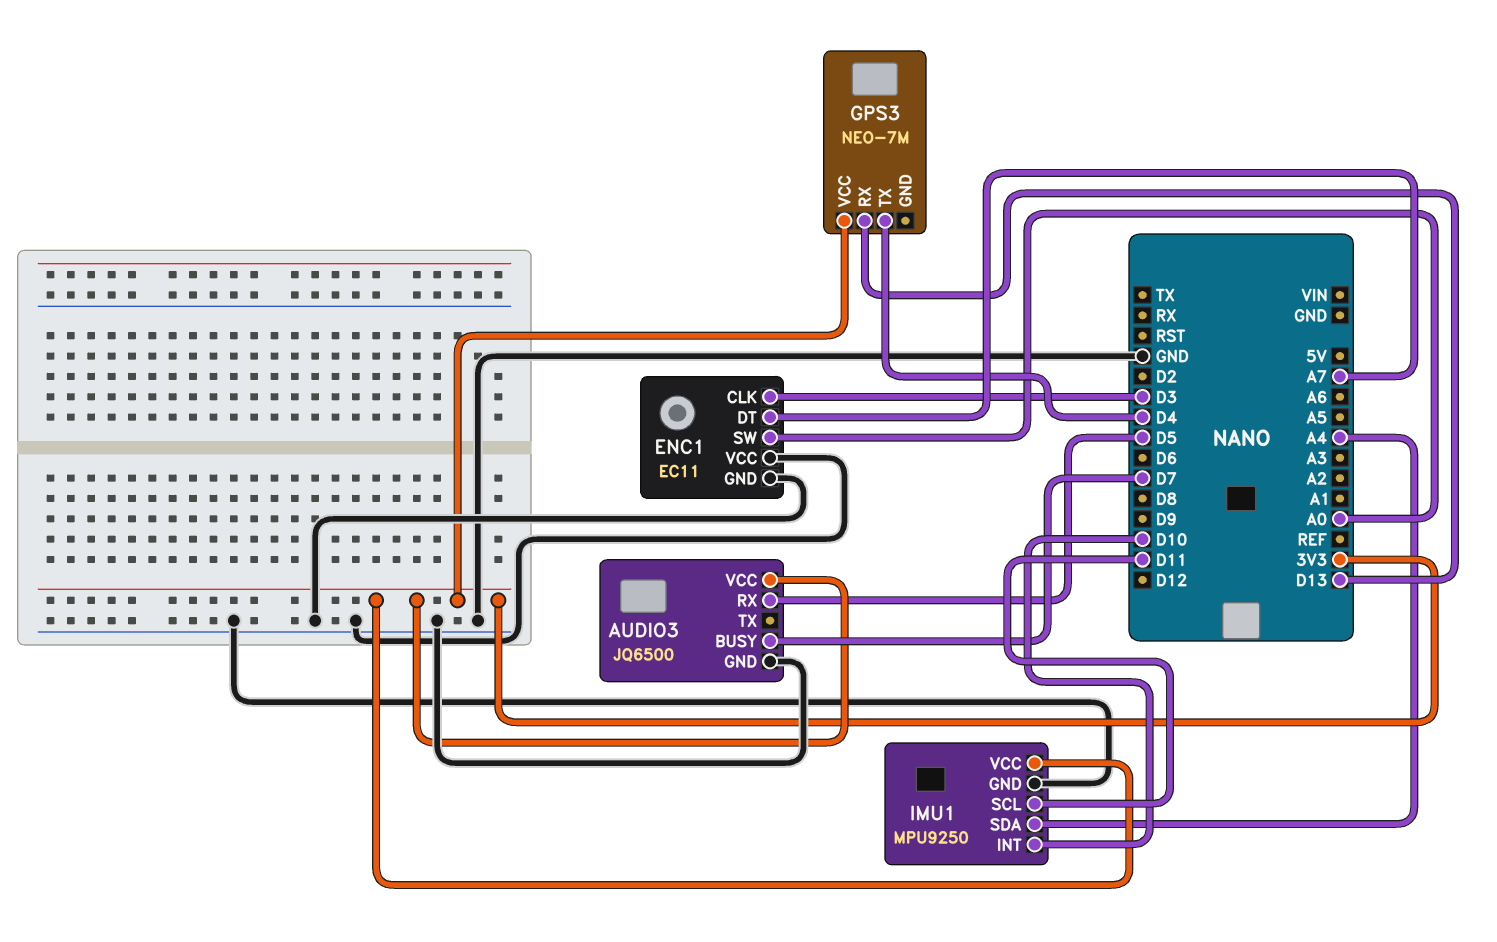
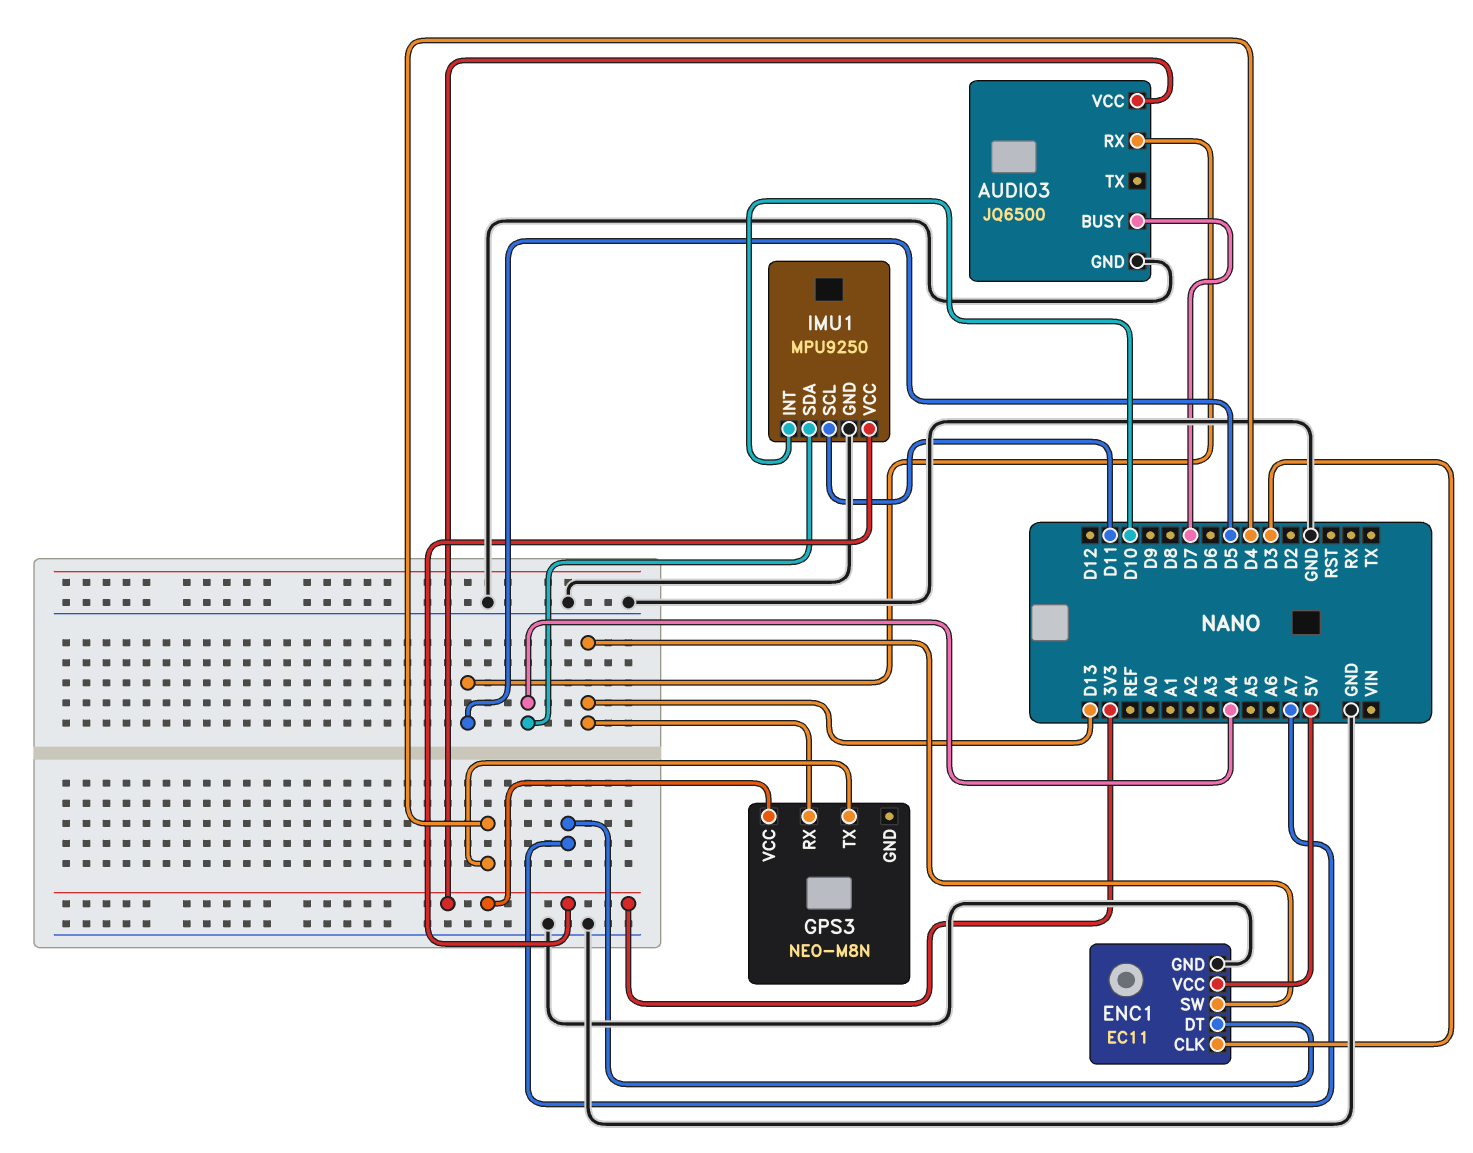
ENC1 pin SW: A0 -> D13
ENC1 pin VCC: GND -> 5V
GPS3: NEO-7M -> NEO-M8N

